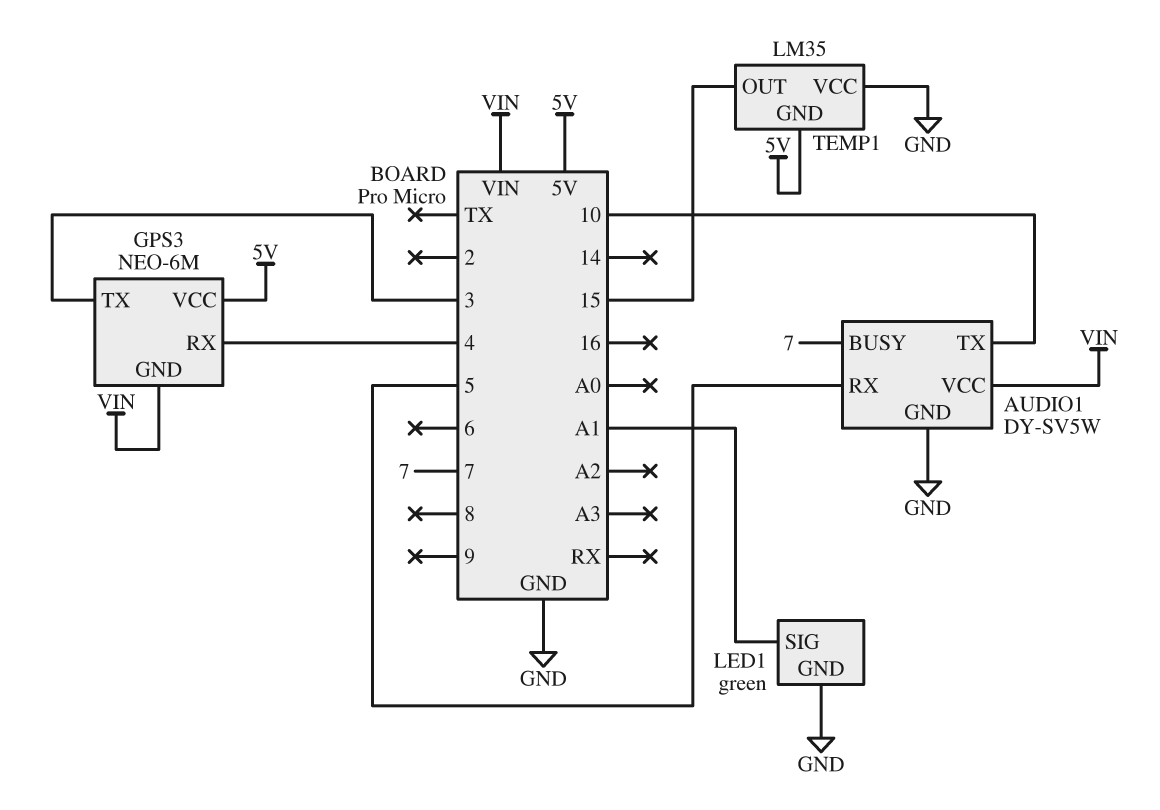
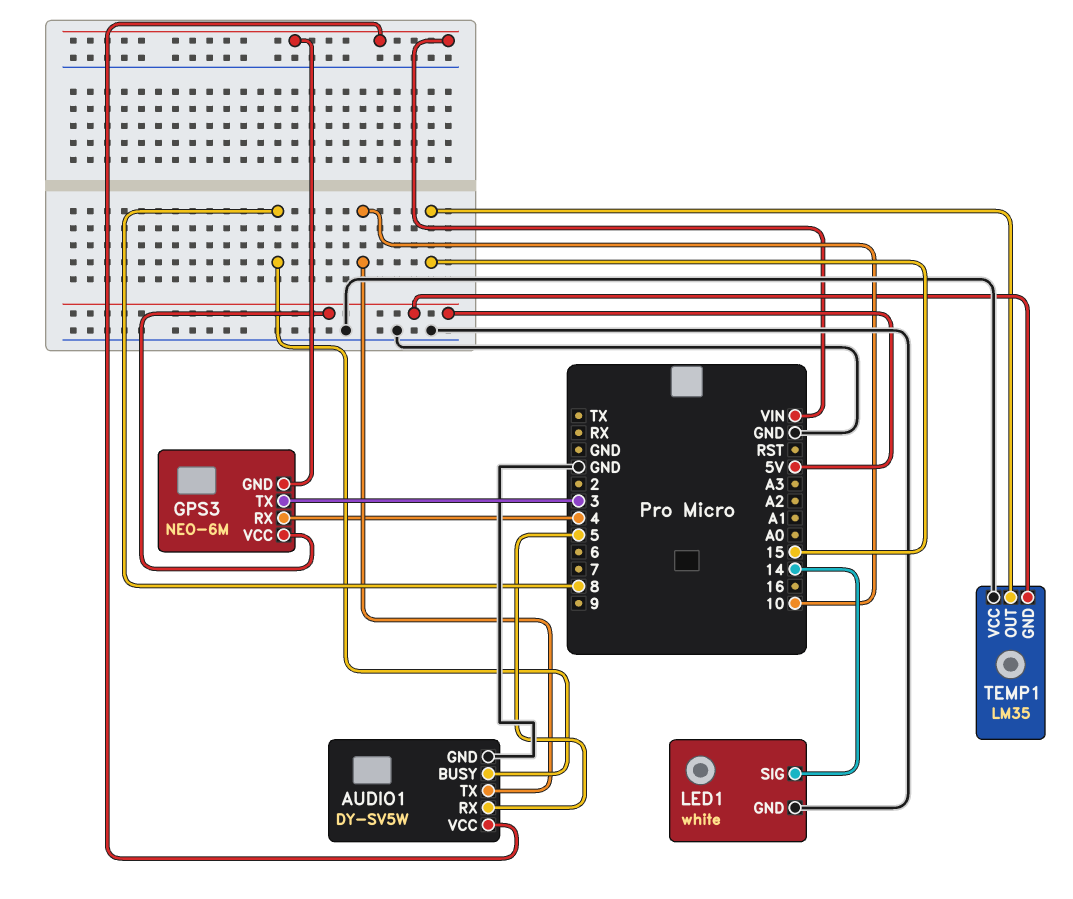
AUDIO1 pin BUSY: 7 -> 8
LED1: green -> white
LED1 pin SIG: A1 -> 14

